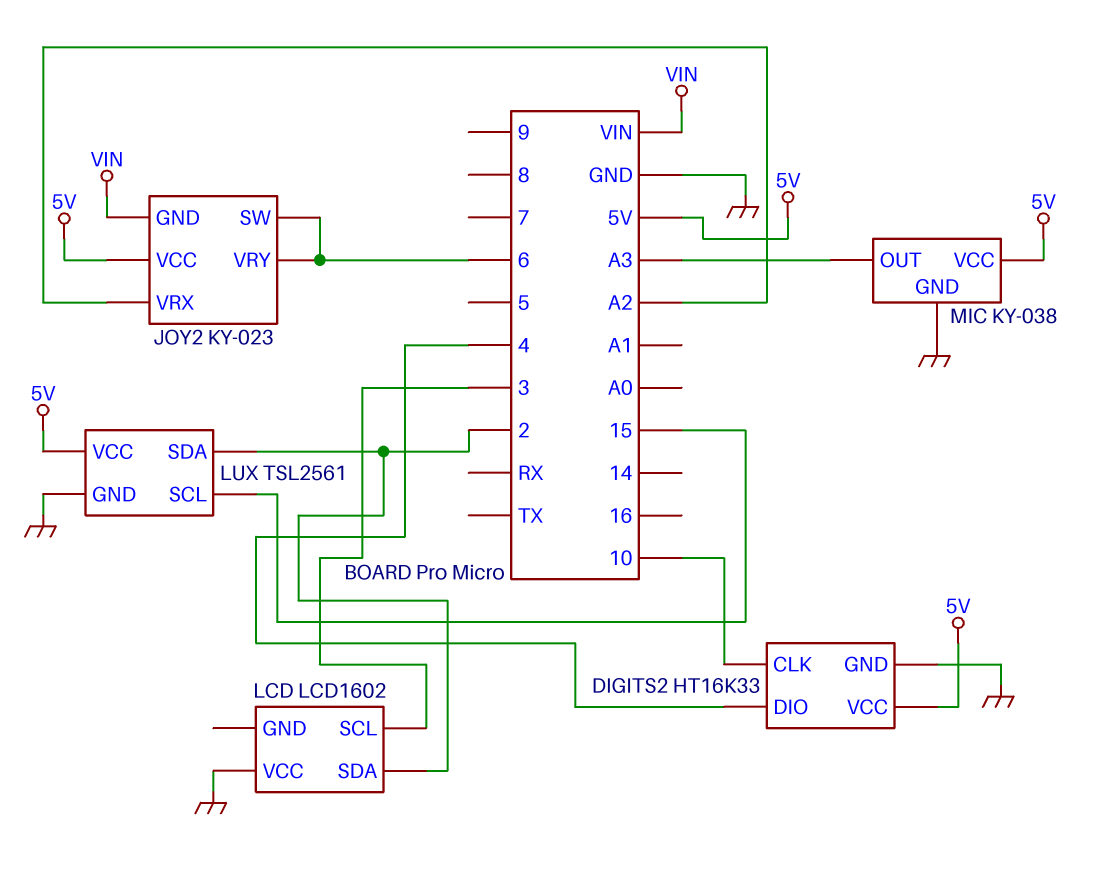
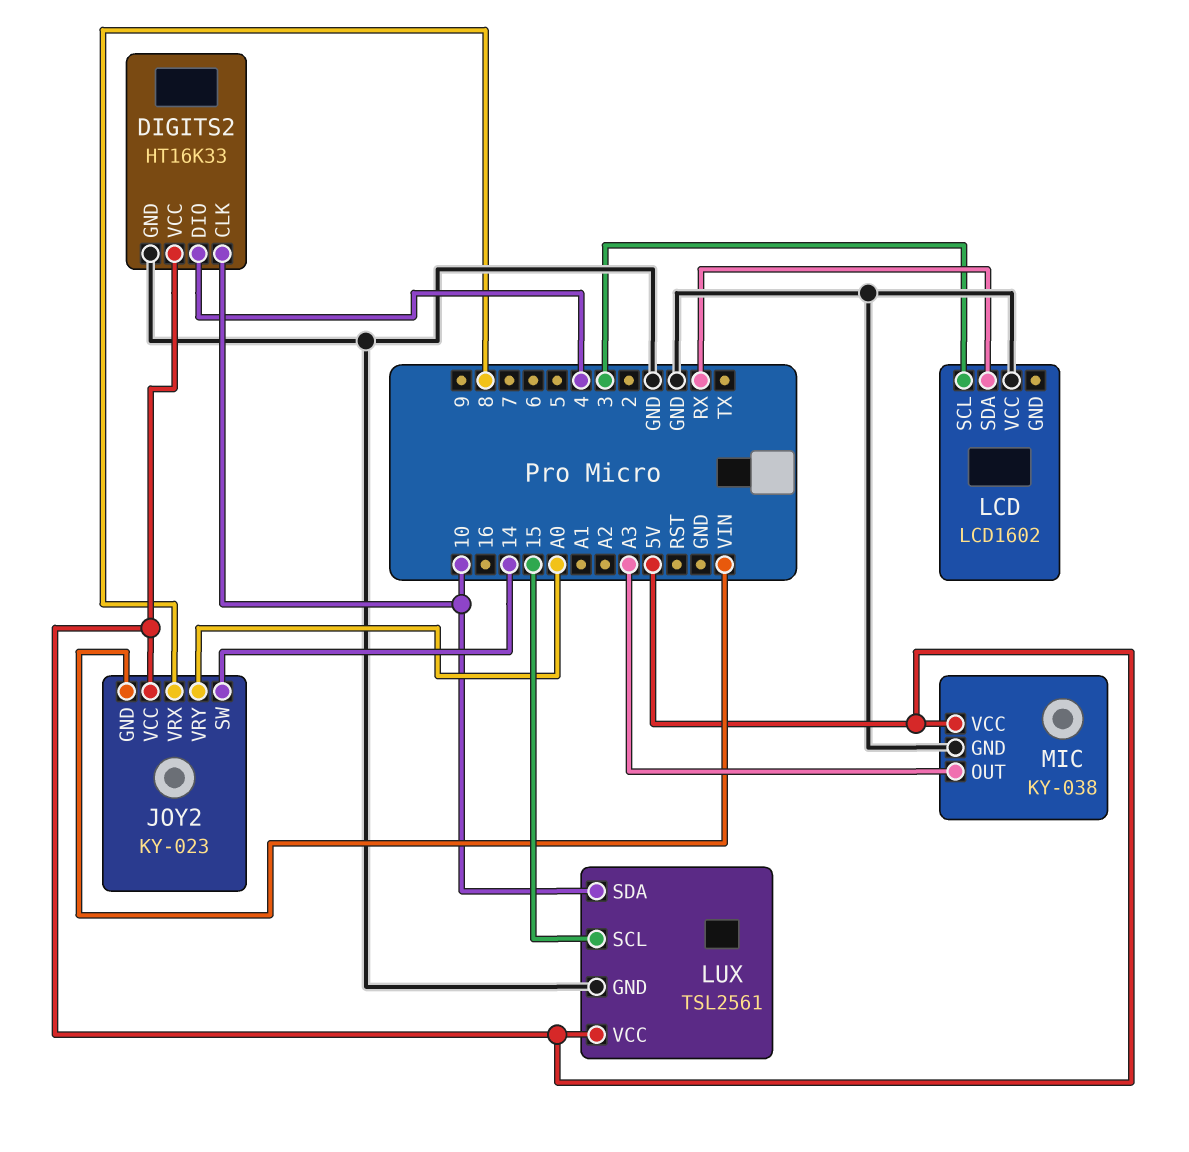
JOY2 pin SW: 6 -> 14
JOY2 pin VRX: A2 -> 8
JOY2 pin VRY: 6 -> A0
LCD pin SDA: 2 -> RX
LUX pin SDA: 2 -> 10

